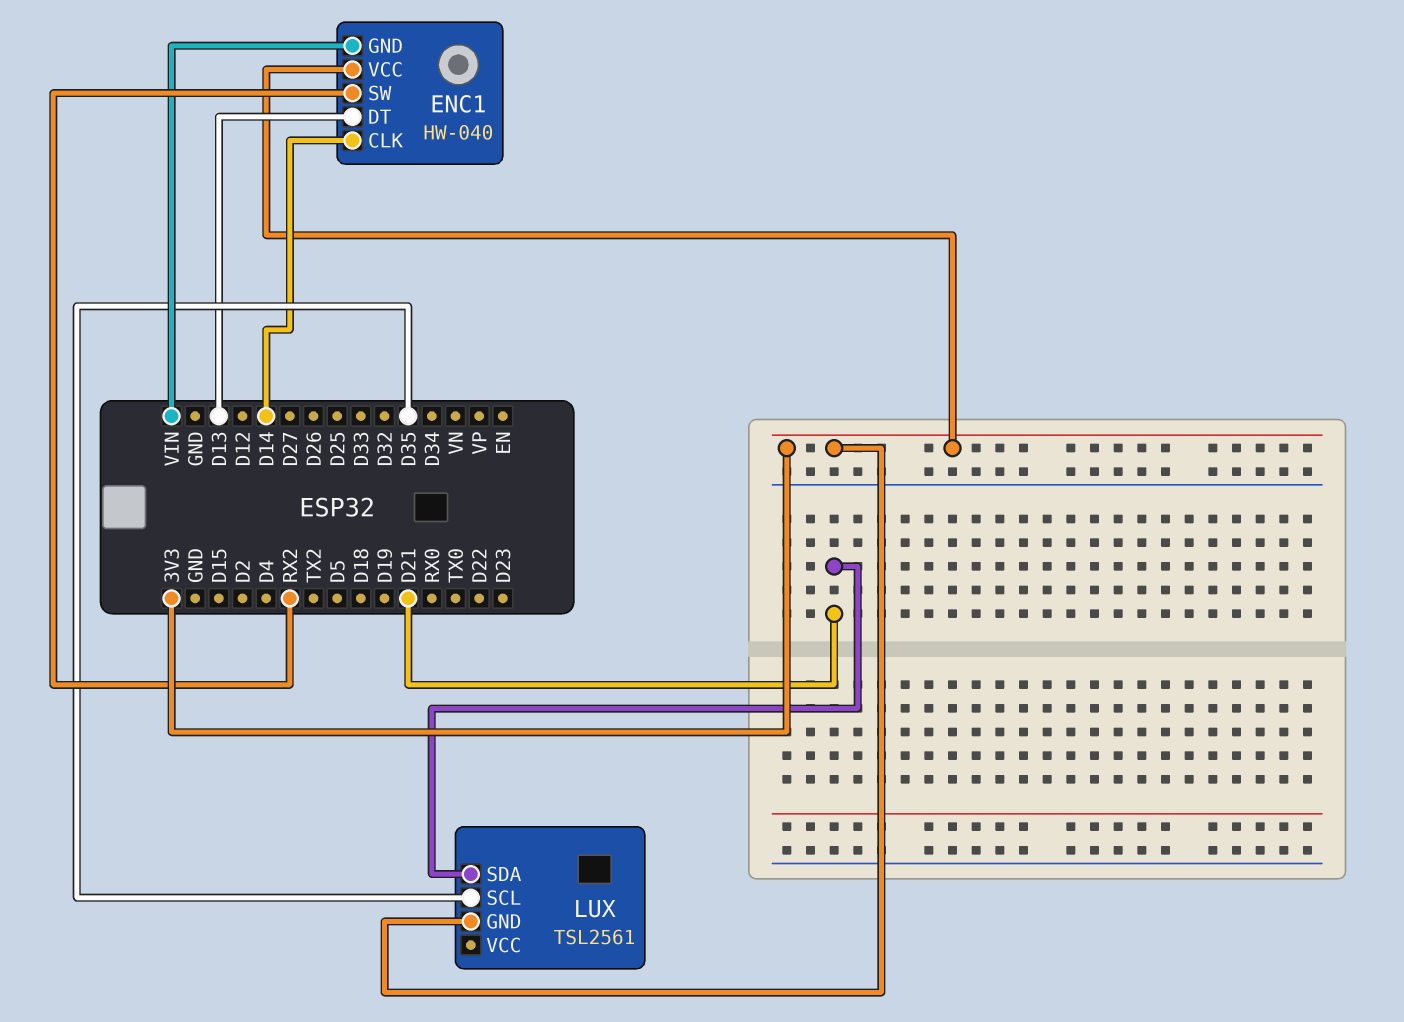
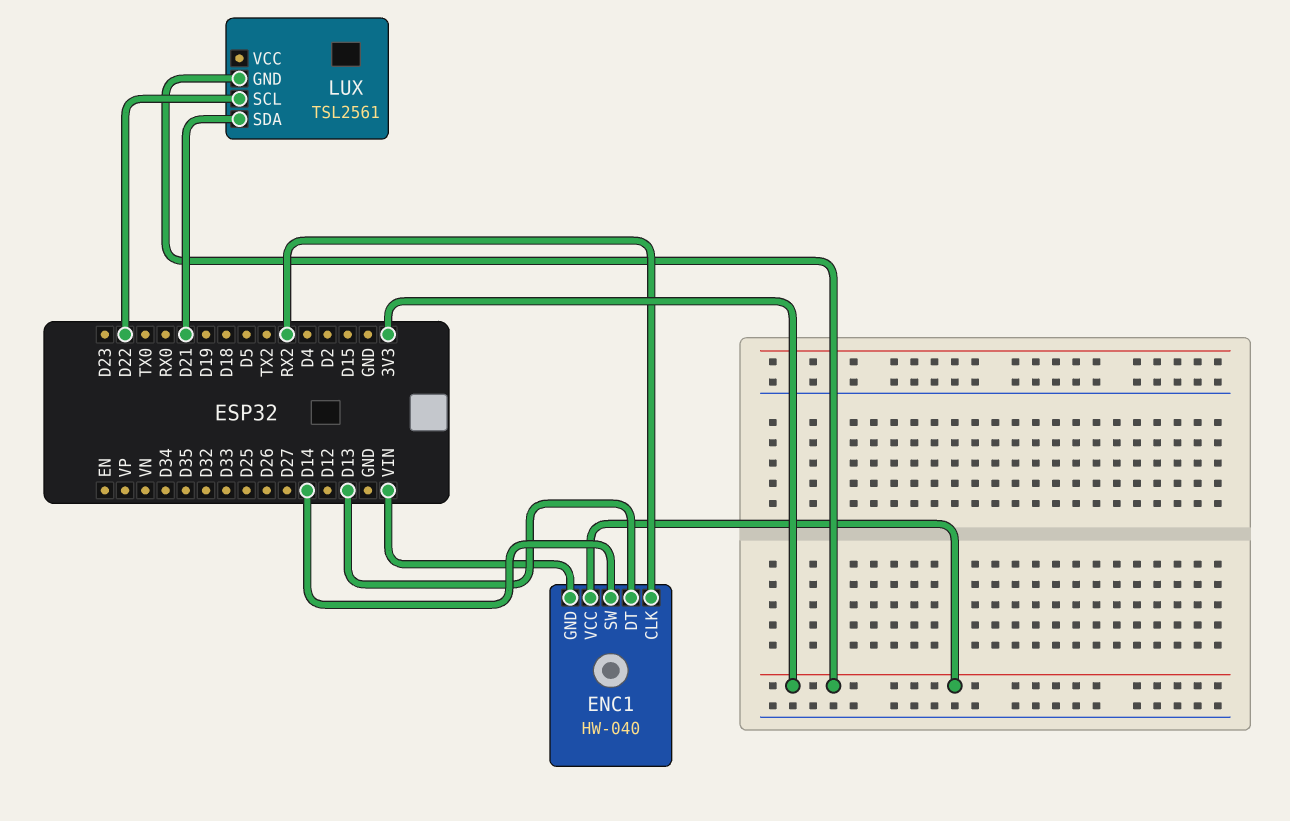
ENC1 pin CLK: D14 -> RX2
ENC1 pin SW: RX2 -> D14
LUX pin SCL: D35 -> D22

